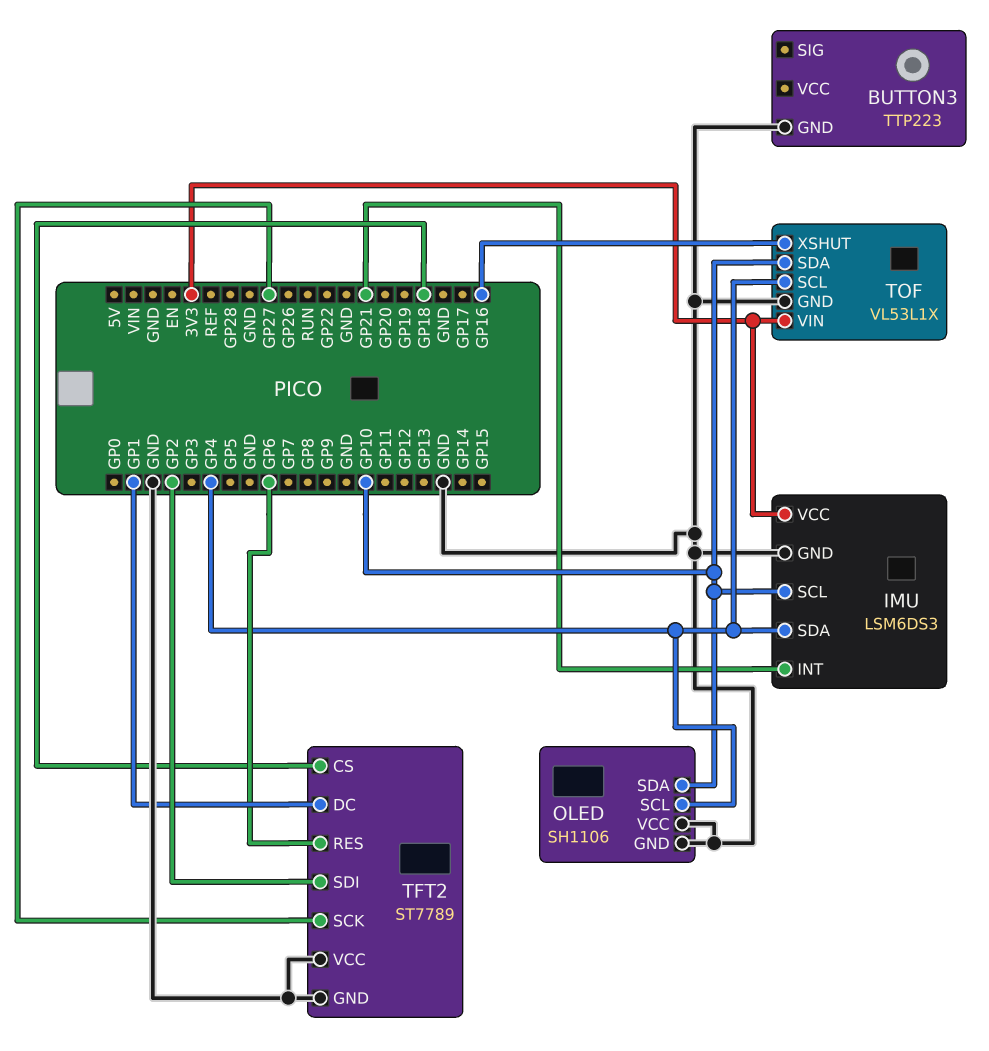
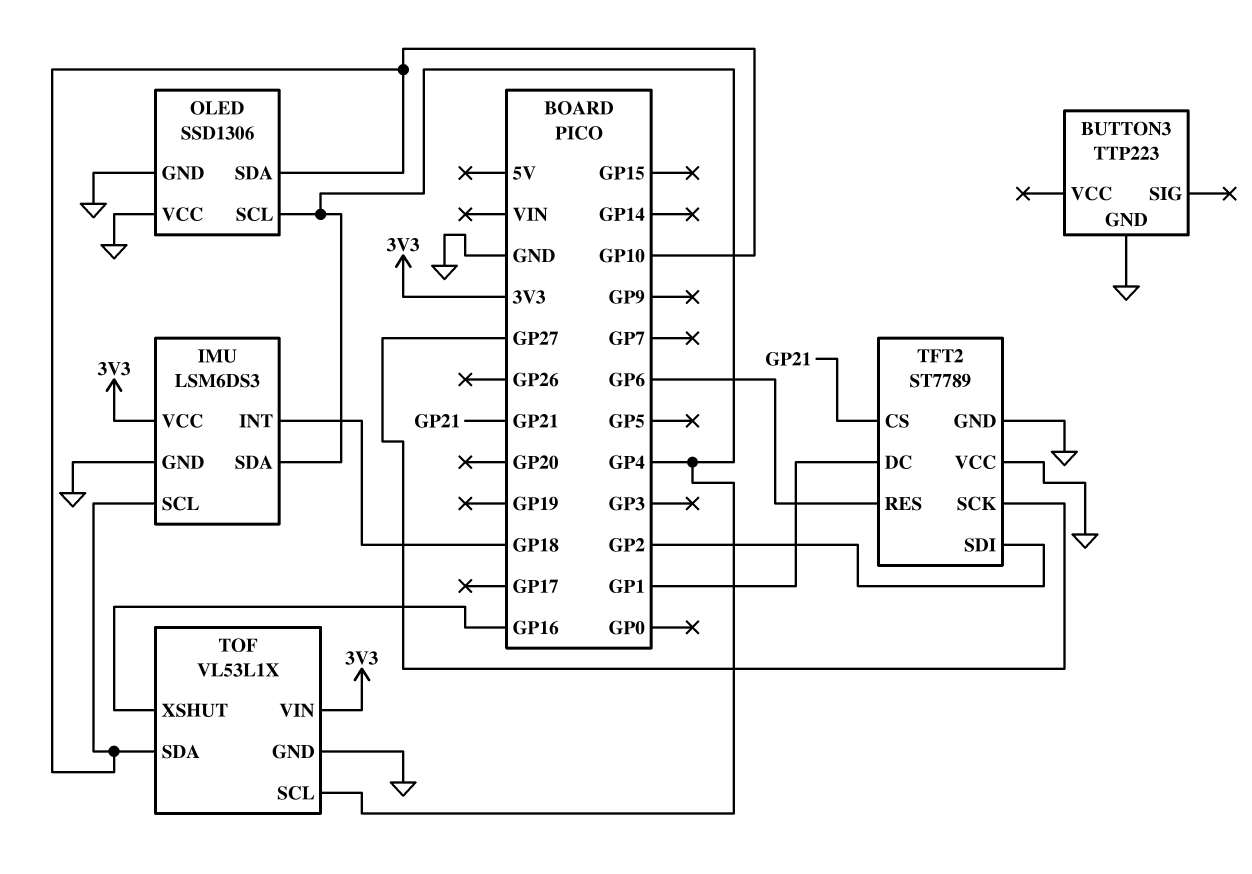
IMU pin INT: GP21 -> GP18
OLED: SH1106 -> SSD1306
TFT2 pin CS: GP18 -> GP21

